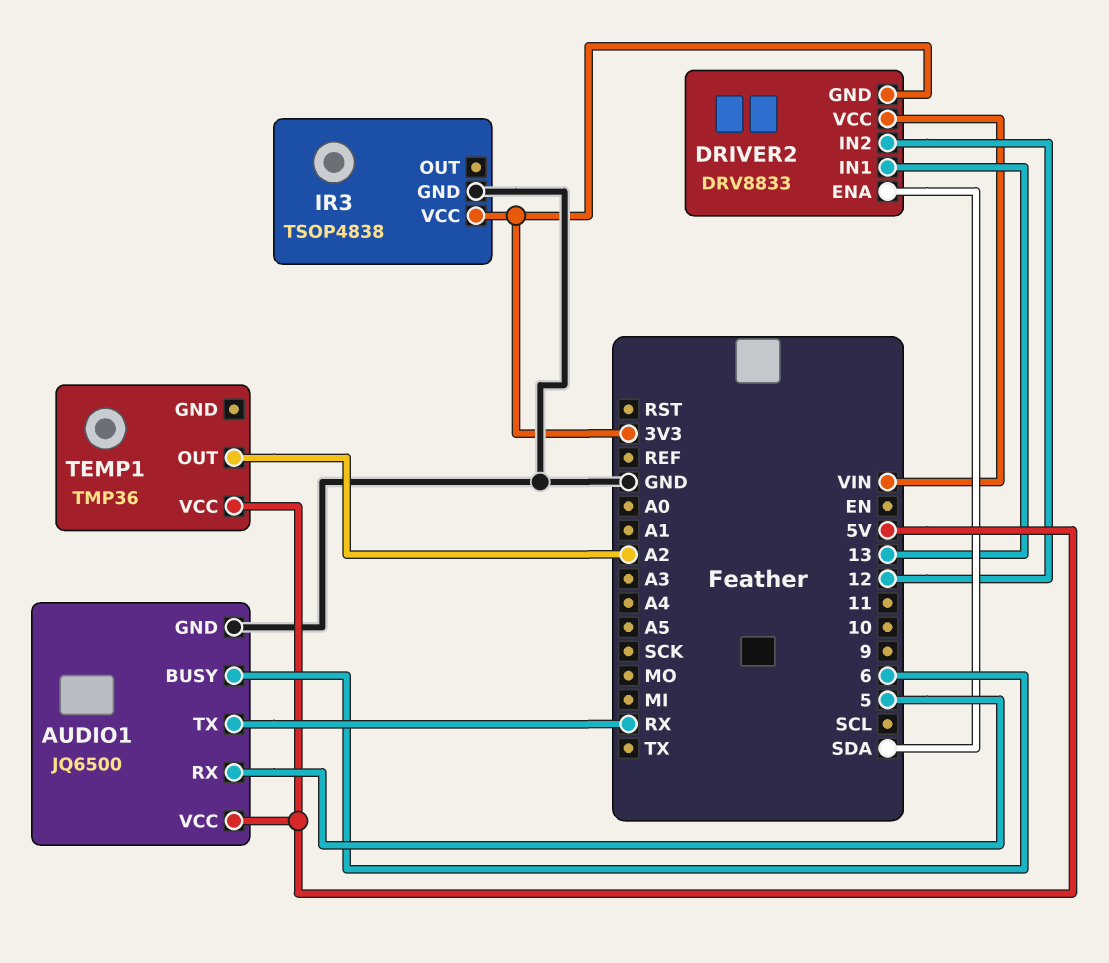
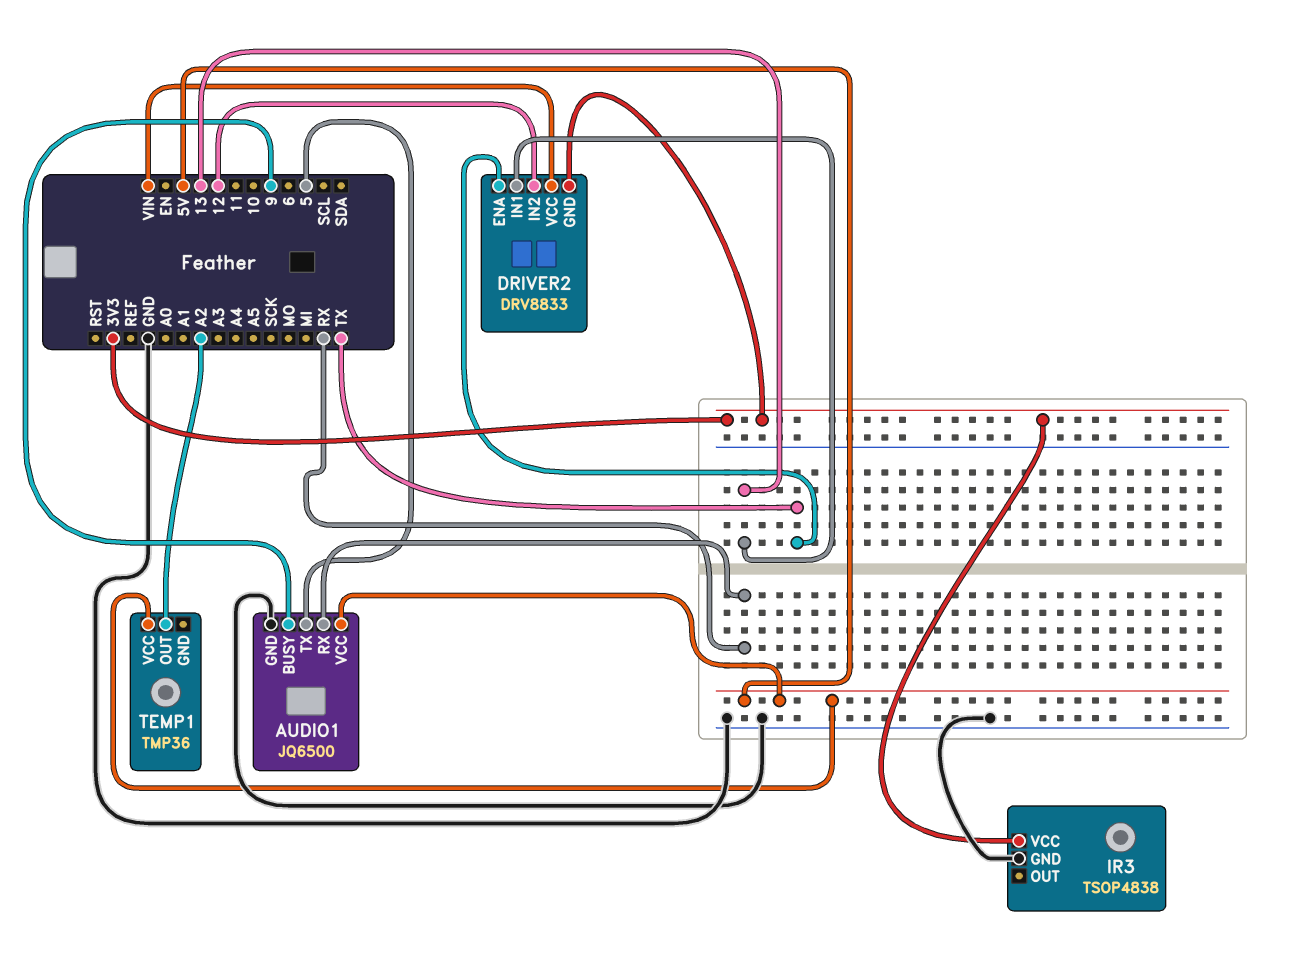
AUDIO1 pin BUSY: 6 -> 9
AUDIO1 pin RX: 5 -> RX
AUDIO1 pin TX: RX -> 5
DRIVER2 pin ENA: SDA -> TX

